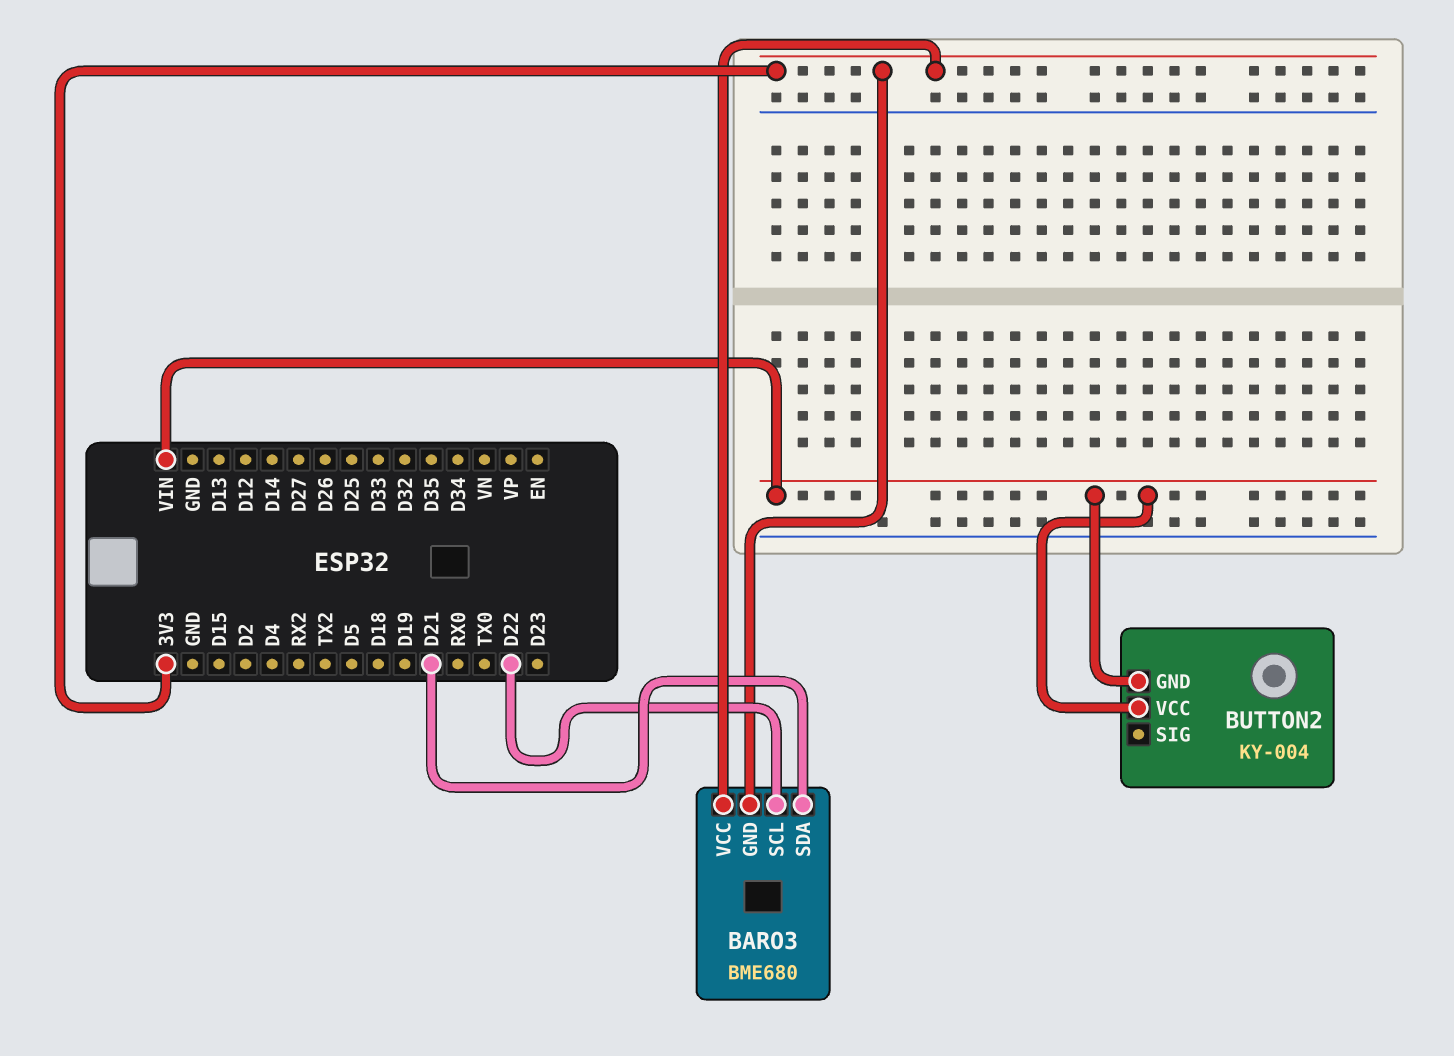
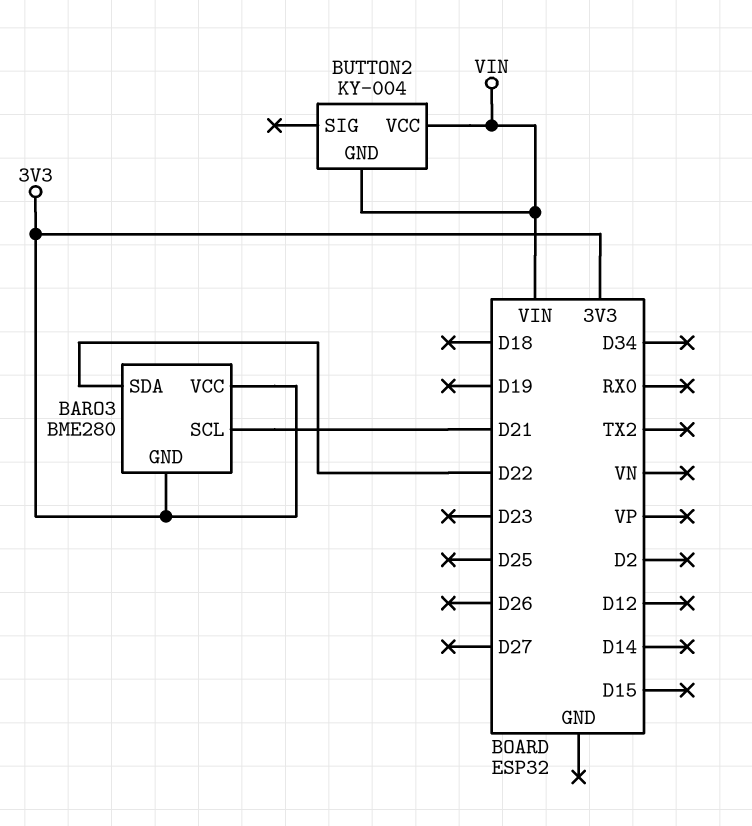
BARO3: BME680 -> BME280
BARO3 pin SCL: D22 -> D21
BARO3 pin SDA: D21 -> D22

